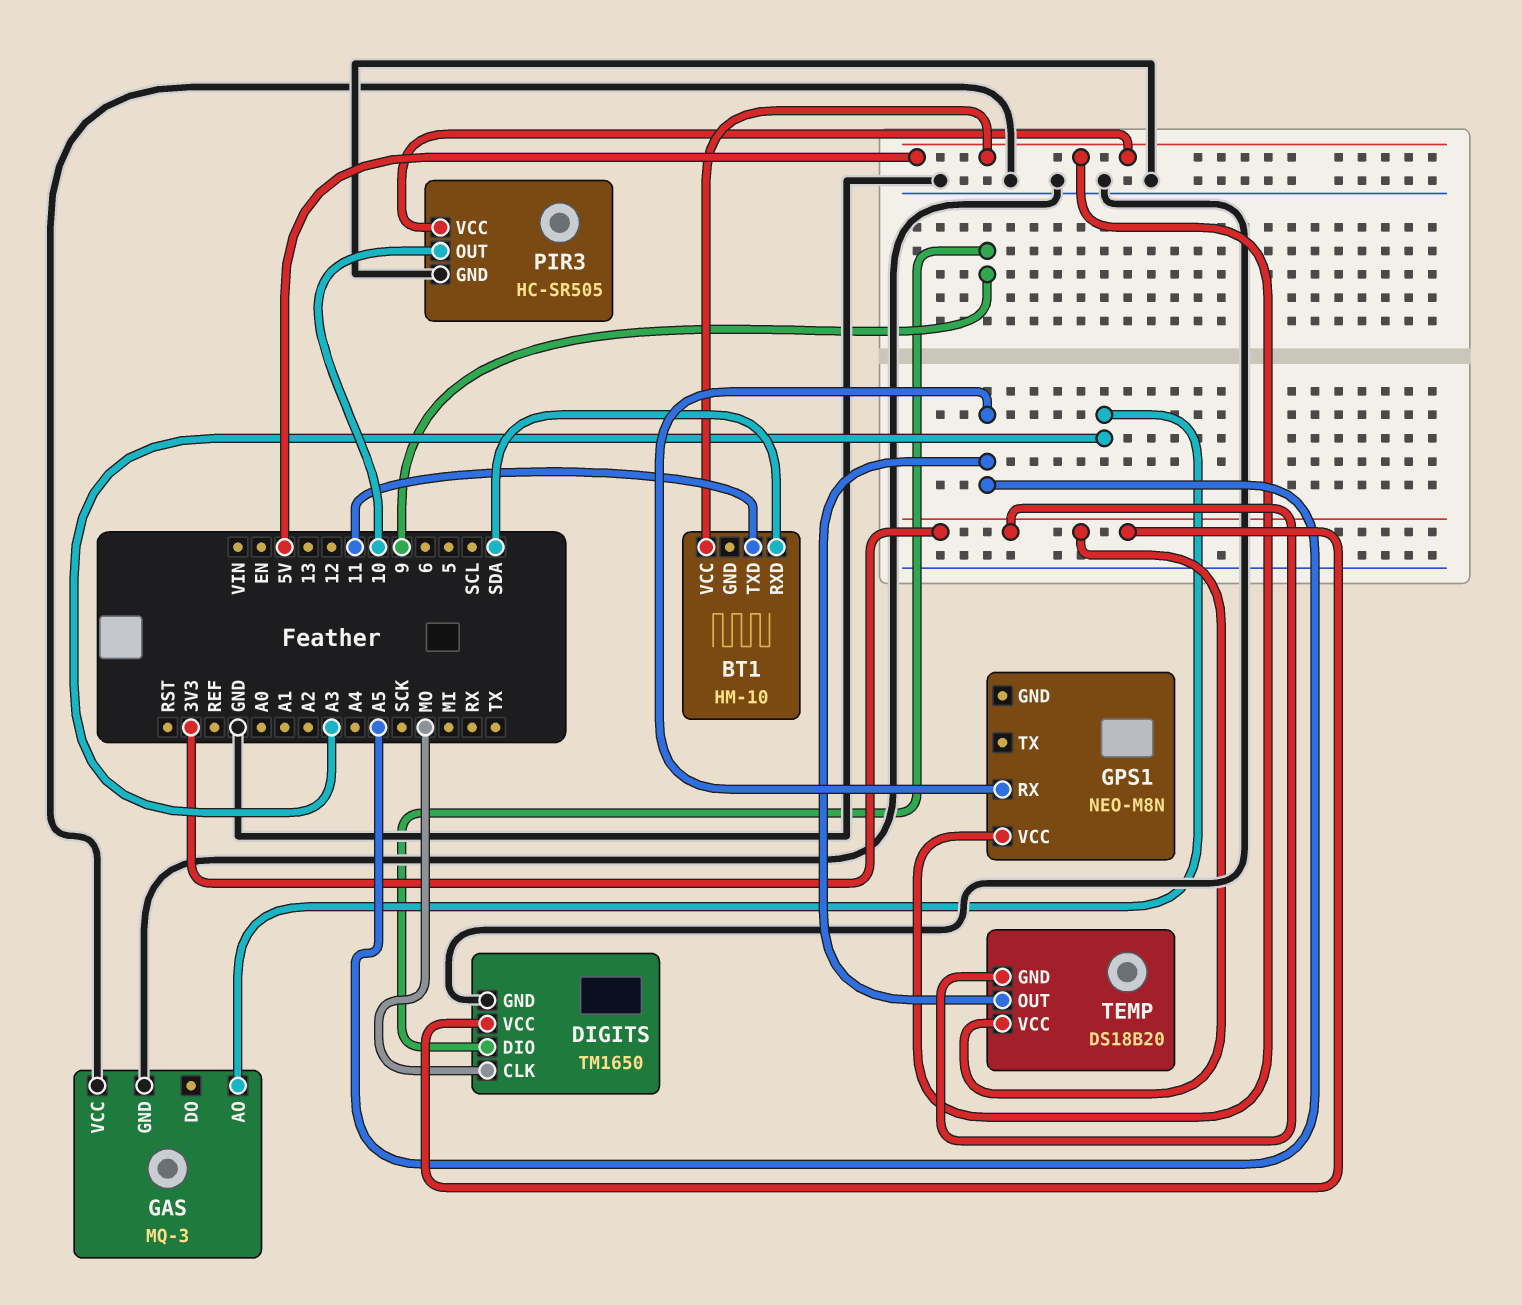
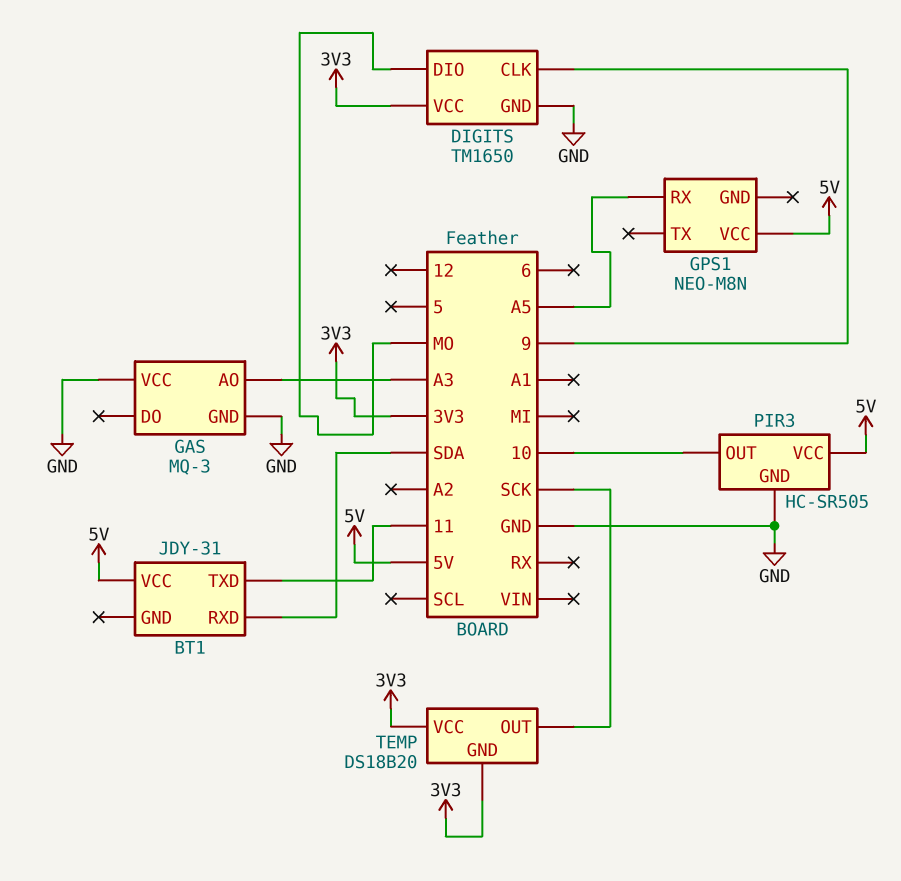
BT1: HM-10 -> JDY-31
DIGITS pin CLK: MO -> 9
DIGITS pin DIO: 9 -> MO
TEMP pin OUT: A5 -> SCK

